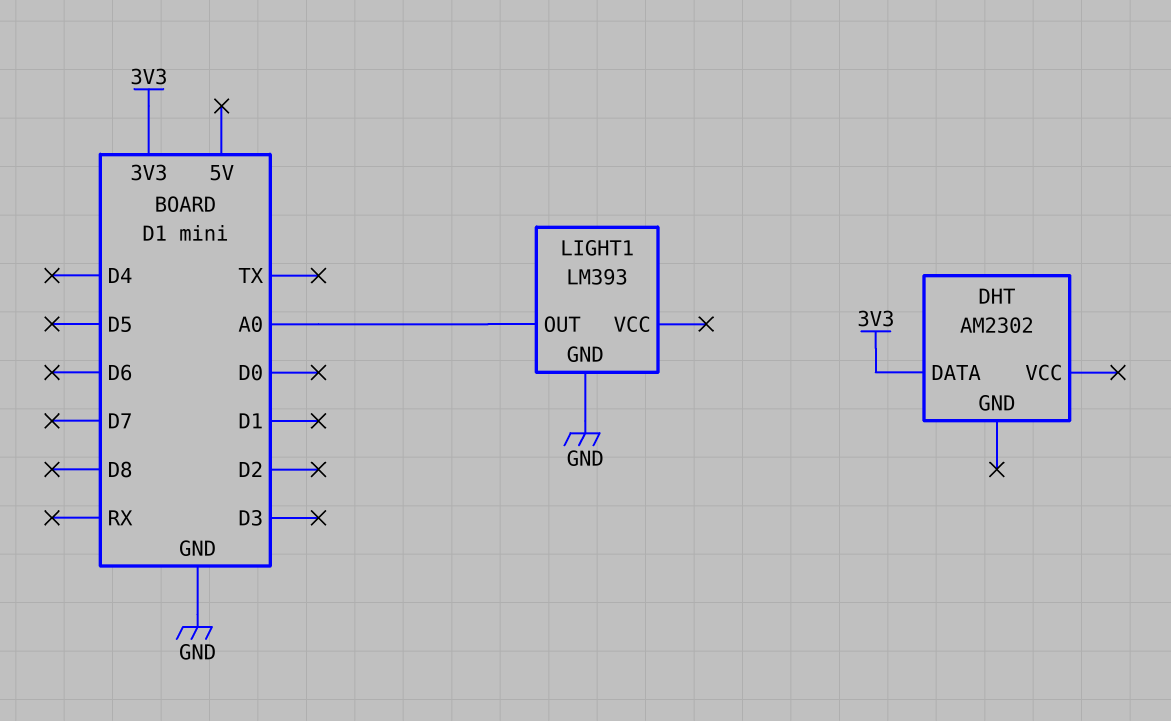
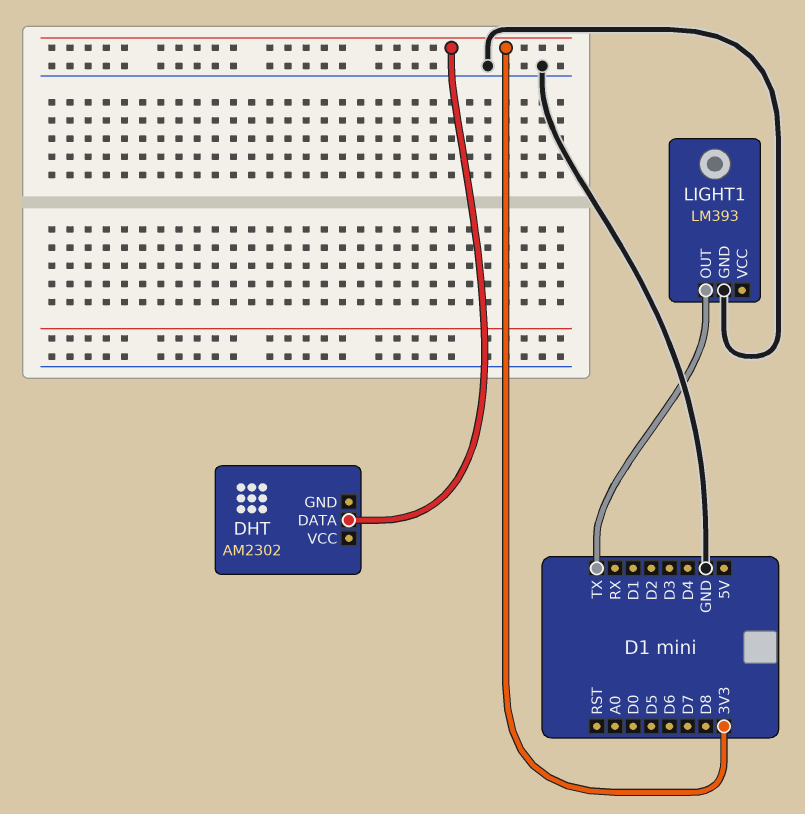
LIGHT1 pin OUT: A0 -> TX

